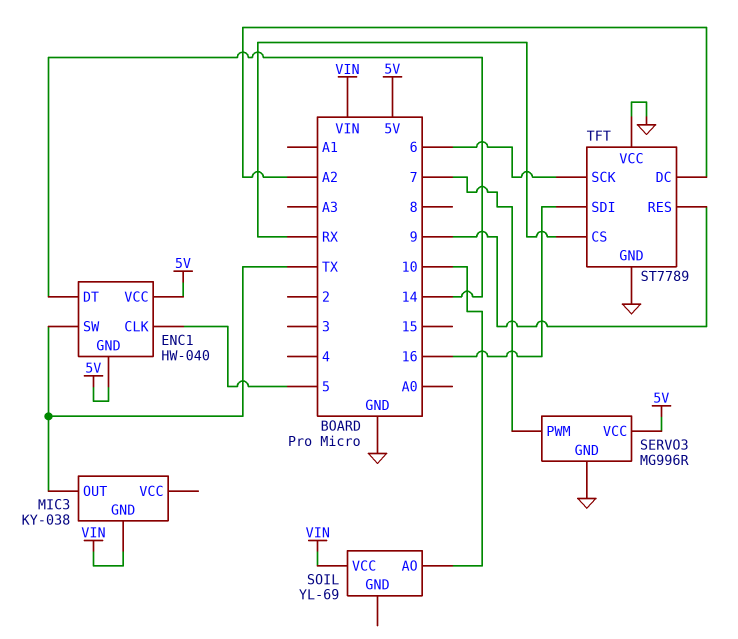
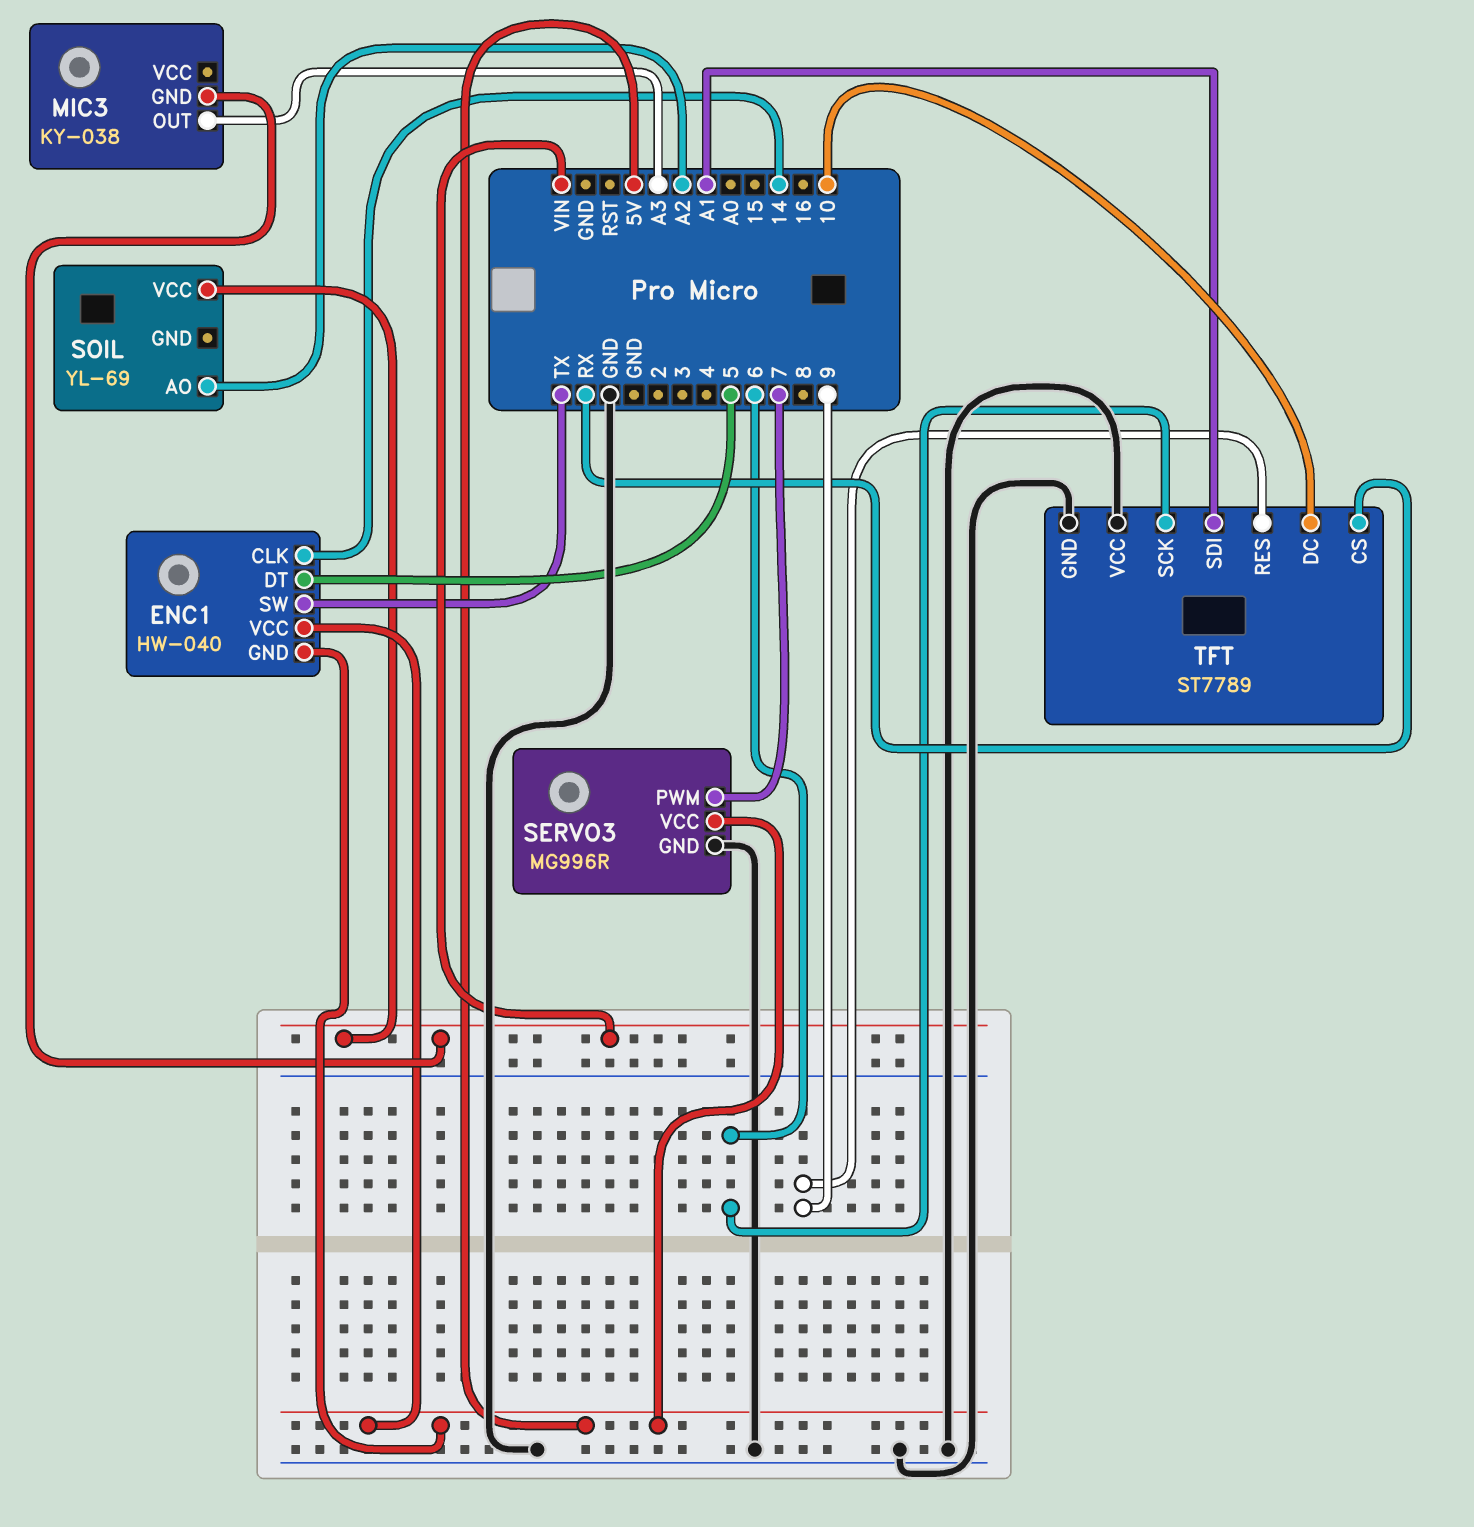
ENC1 pin CLK: 5 -> 14
ENC1 pin DT: 14 -> 5
MIC3 pin OUT: TX -> A3
SOIL pin AO: 10 -> A2
TFT pin DC: A2 -> 10
TFT pin SDI: 16 -> A1

